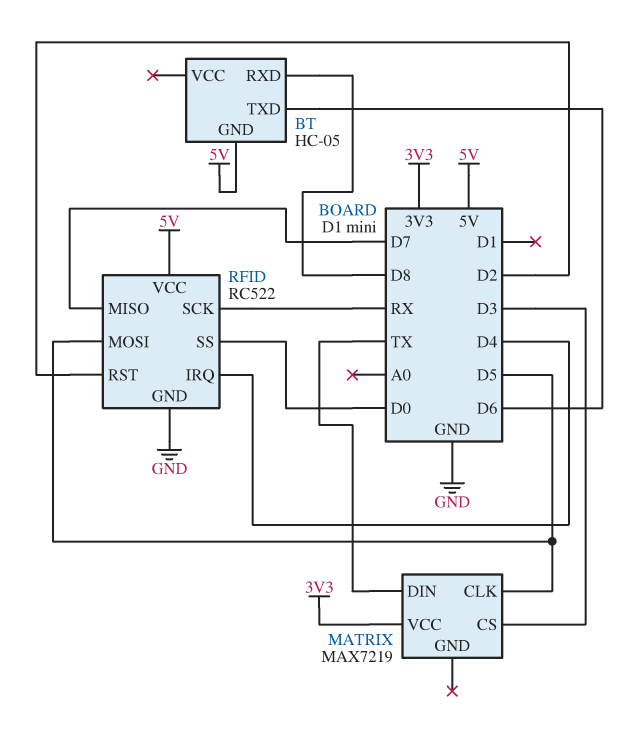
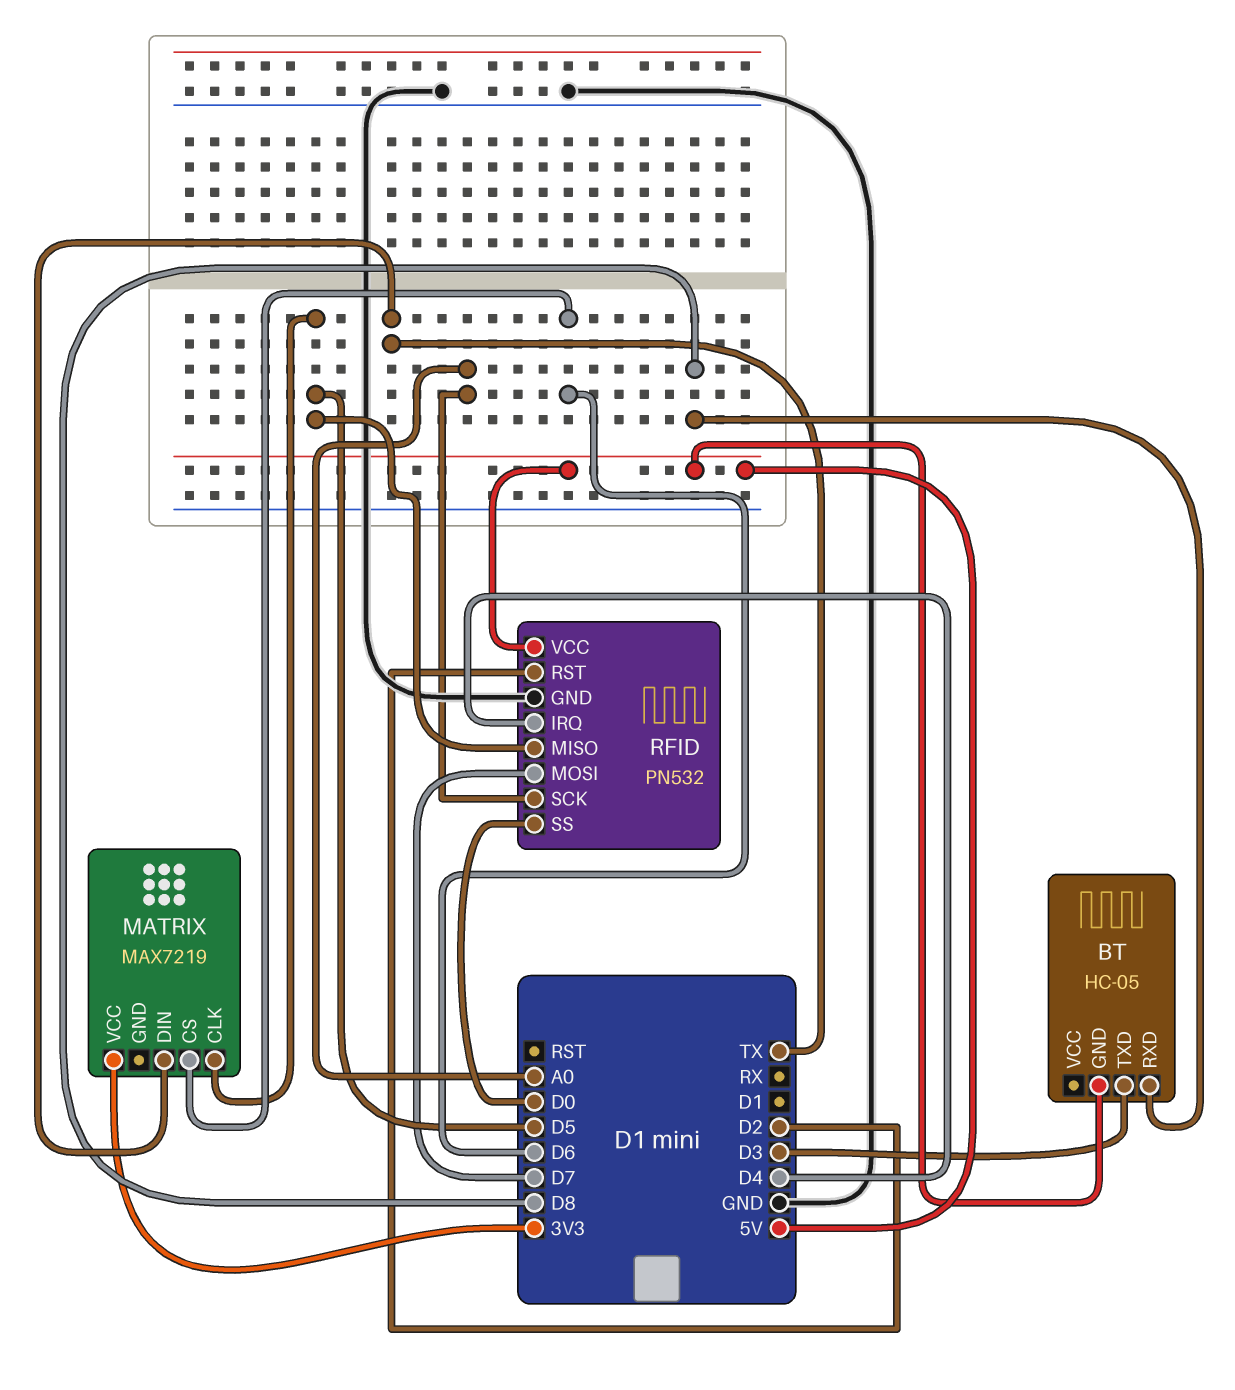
BT pin TXD: D6 -> D3
MATRIX pin CS: D3 -> D6
RFID: RC522 -> PN532
RFID pin MISO: D7 -> D5
RFID pin MOSI: D5 -> D7
RFID pin SCK: RX -> A0

